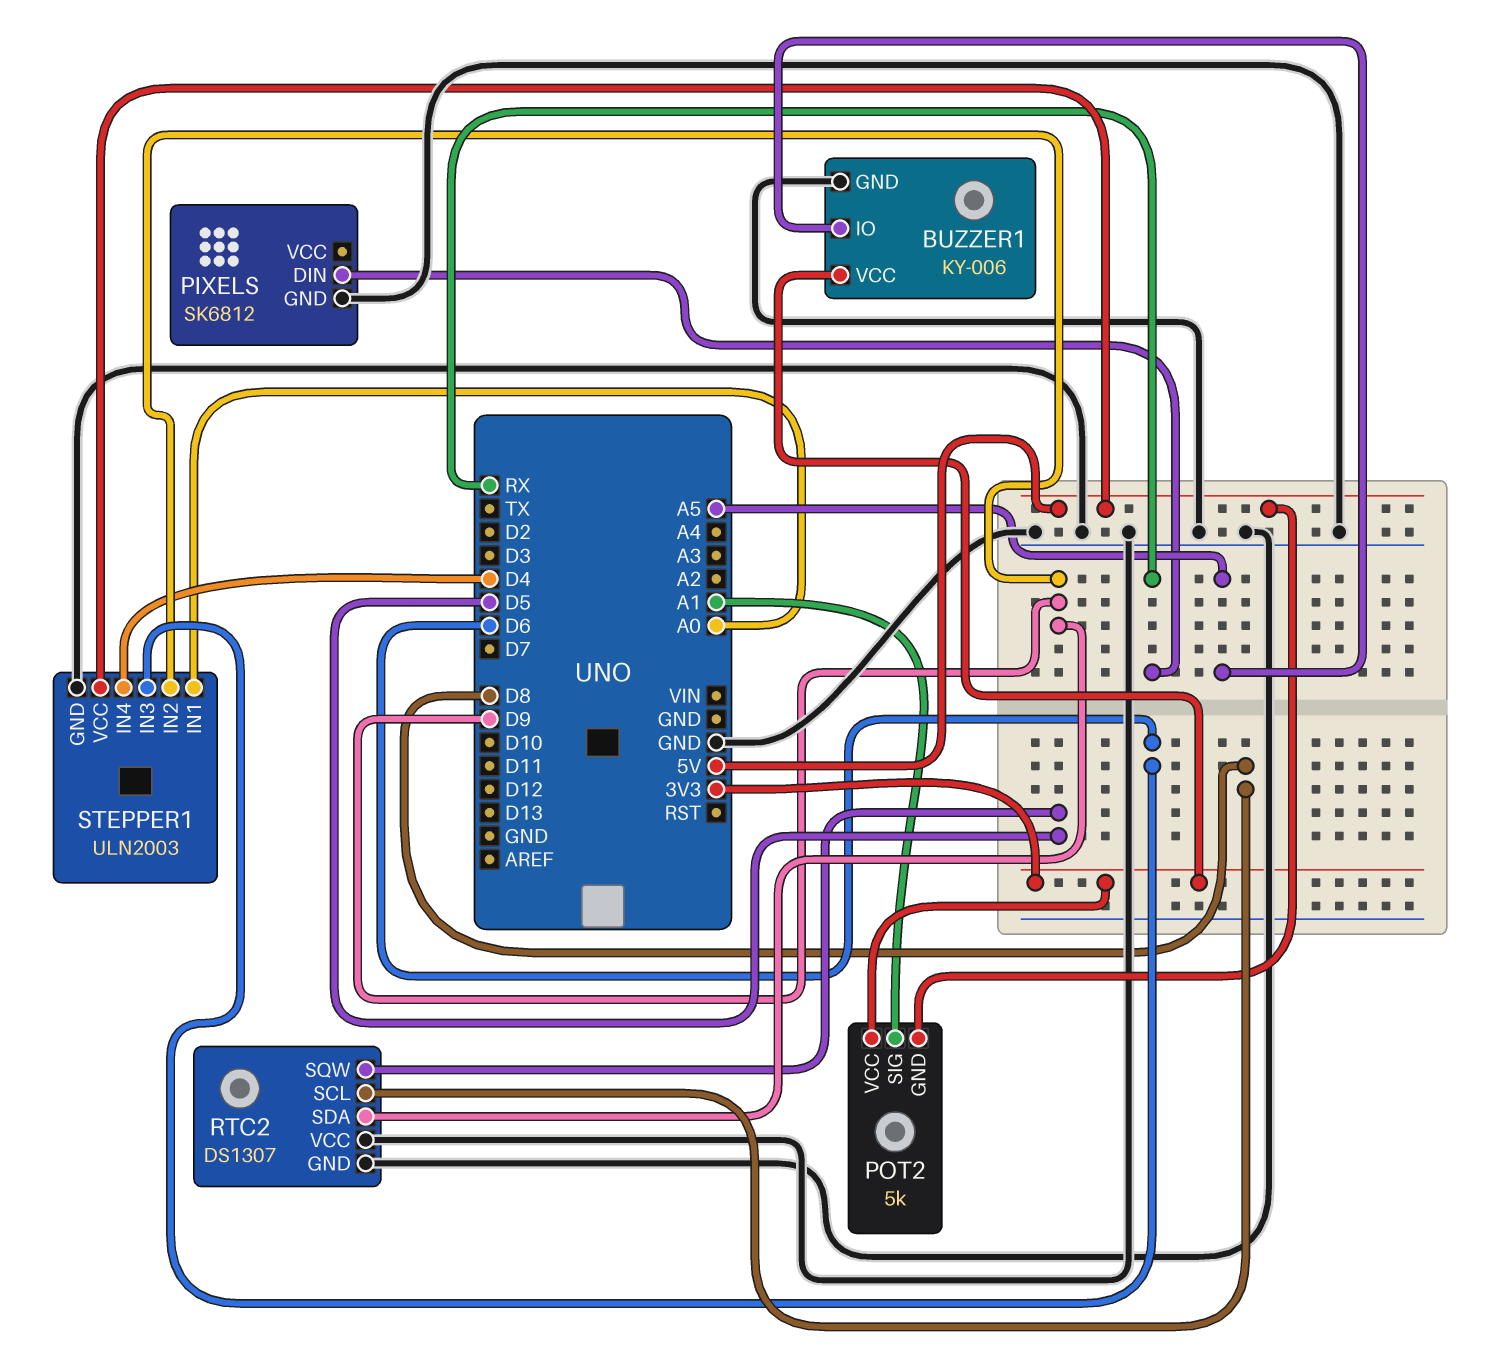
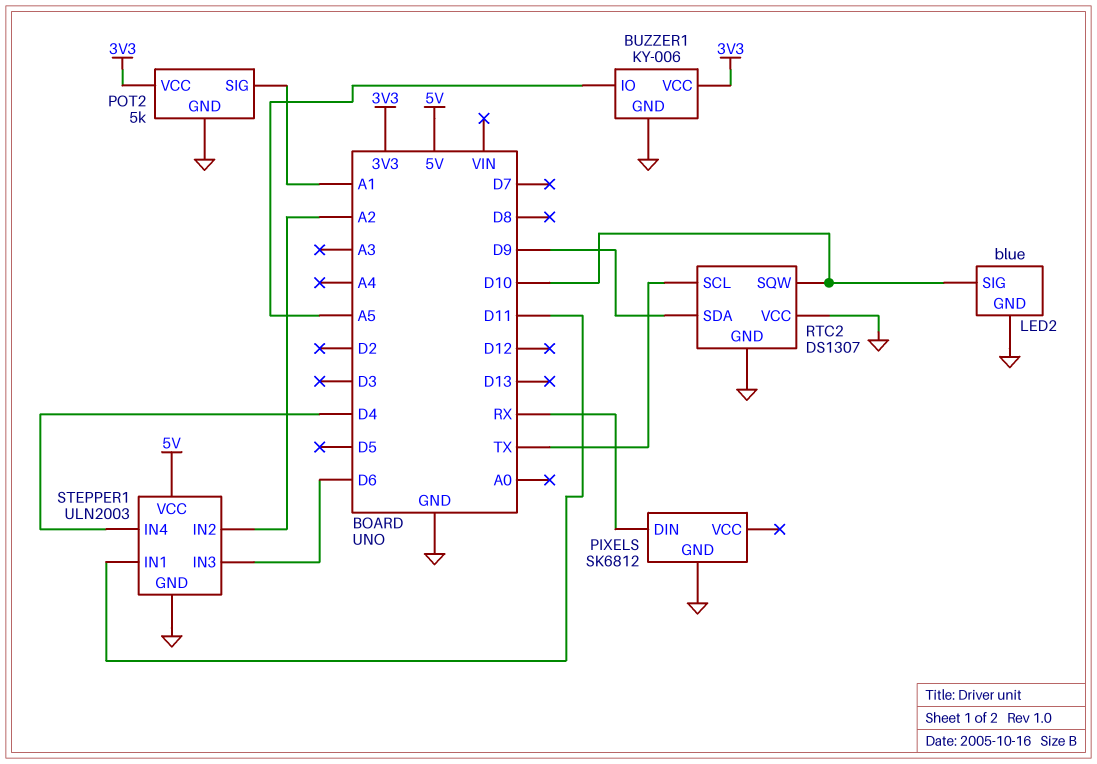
LED2: none -> blue
LED2 pin GND: none -> GND
LED2 pin SIG: none -> D10
POT2 pin GND: 5V -> GND
RTC2 pin SCL: D8 -> TX
RTC2 pin SQW: D5 -> D10
STEPPER1 pin IN1: A0 -> D11
STEPPER1 pin IN2: D9 -> A2

